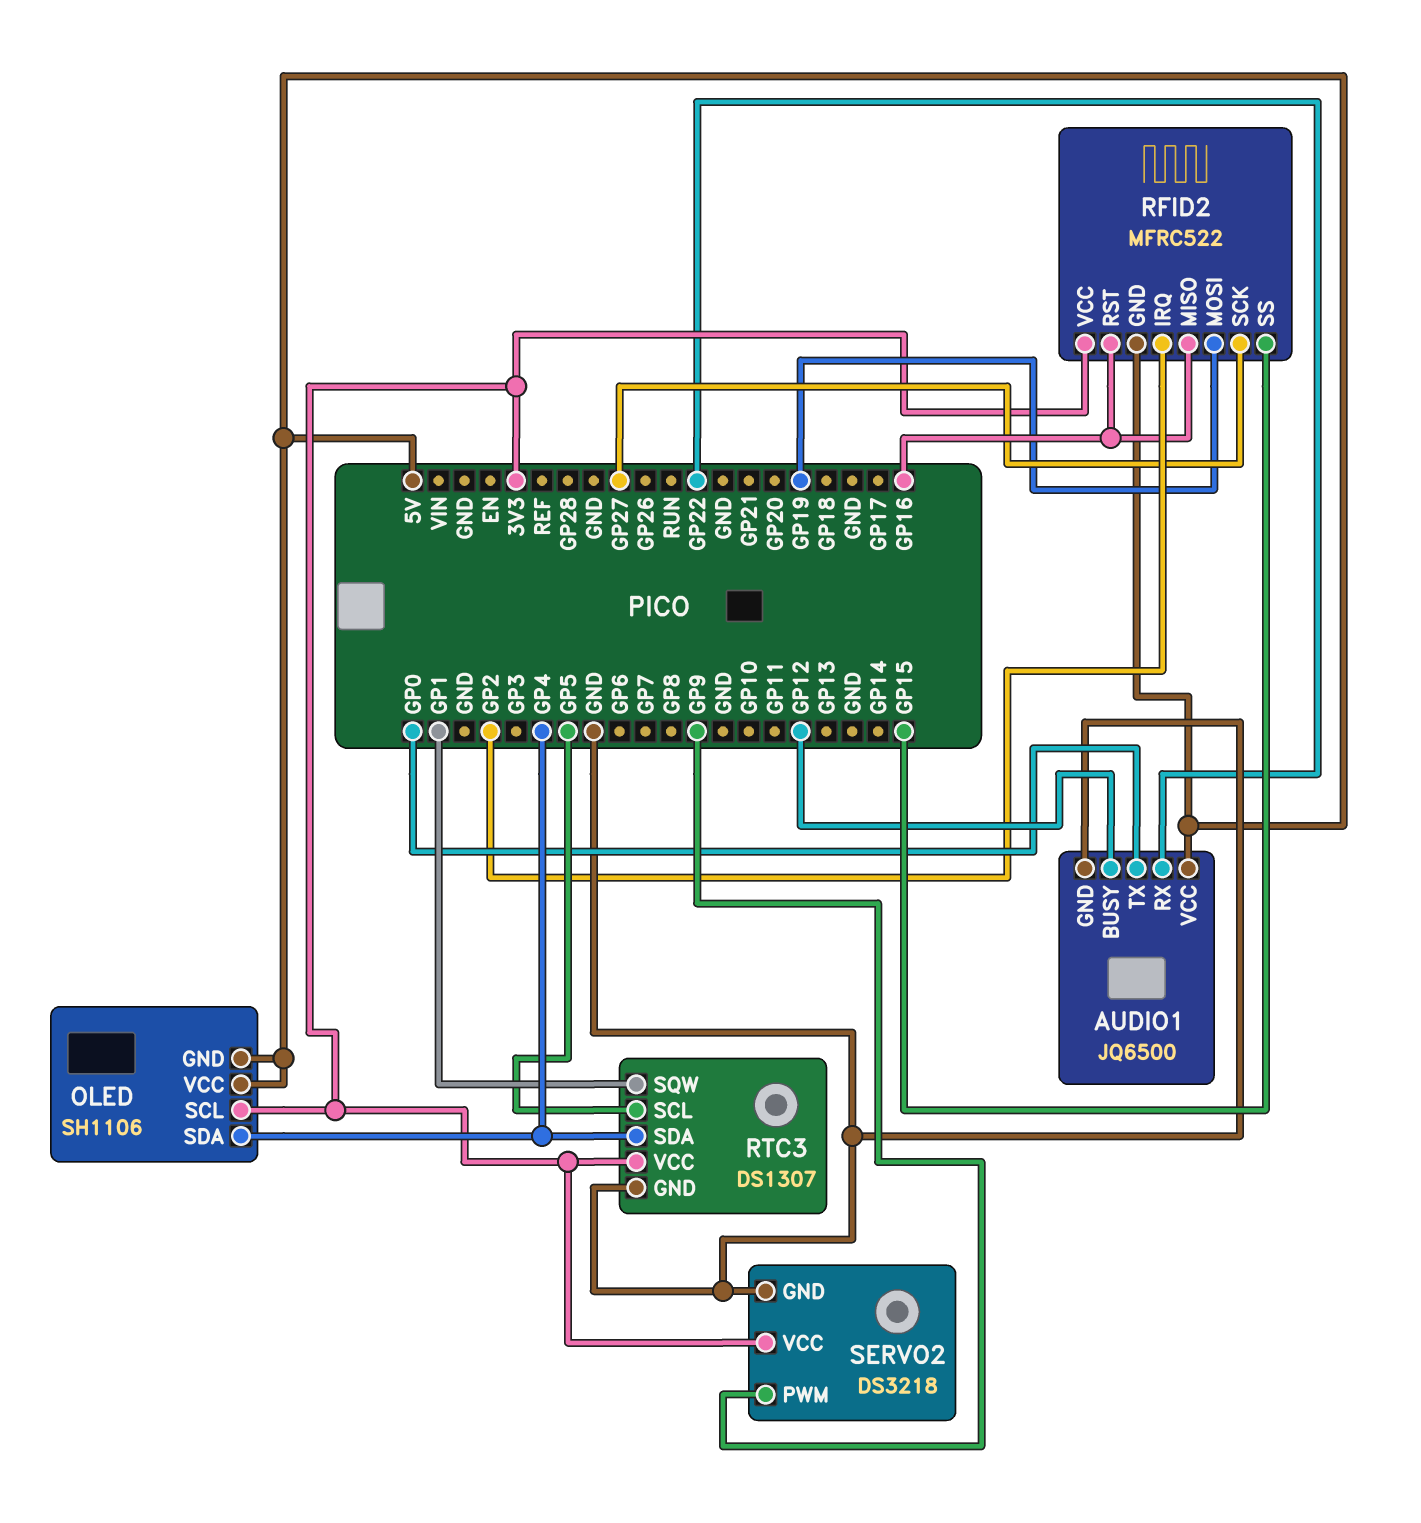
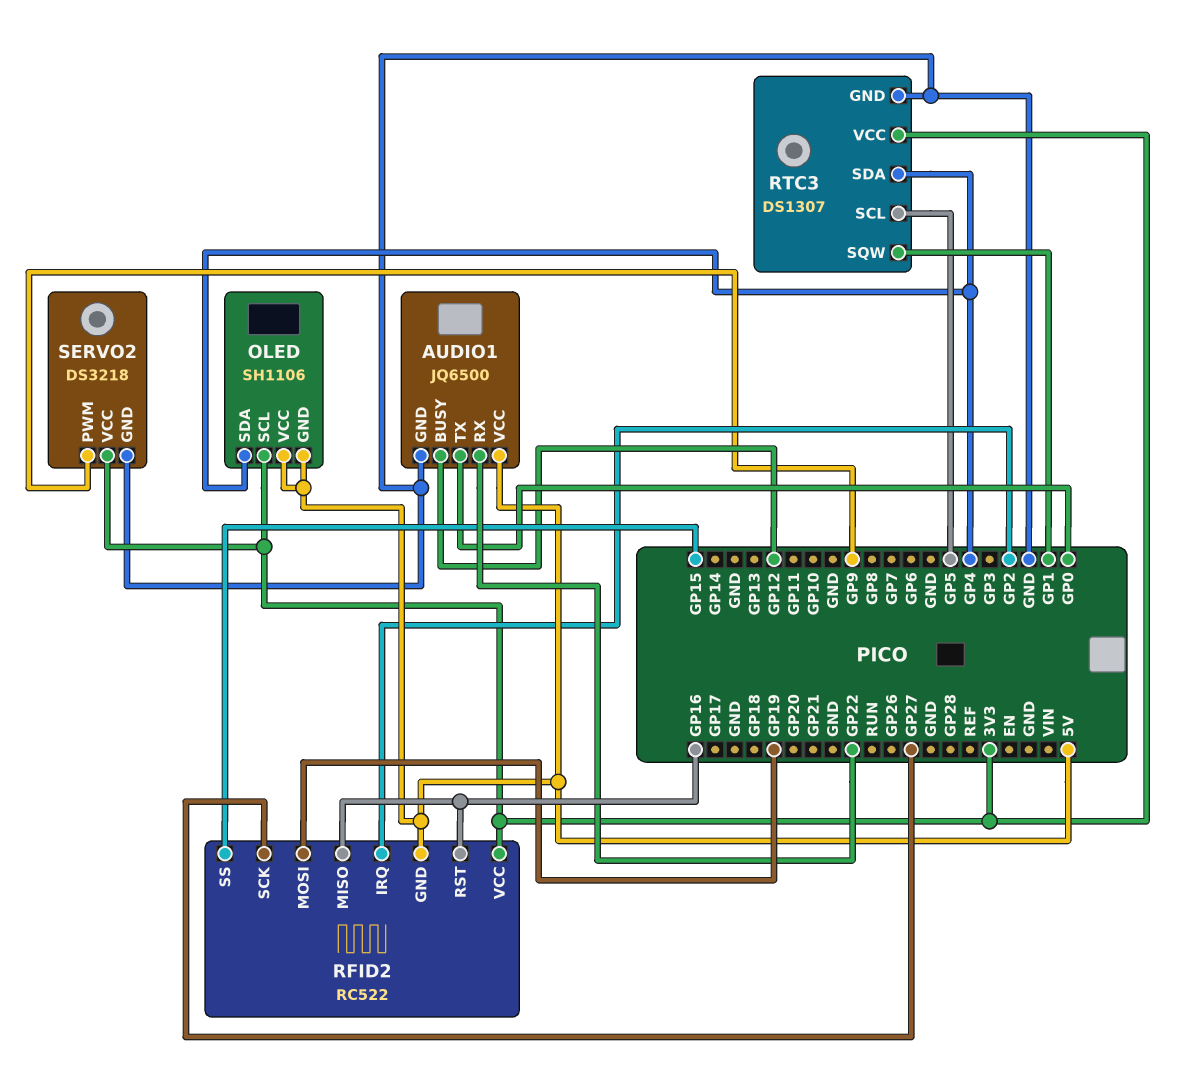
RFID2: MFRC522 -> RC522

